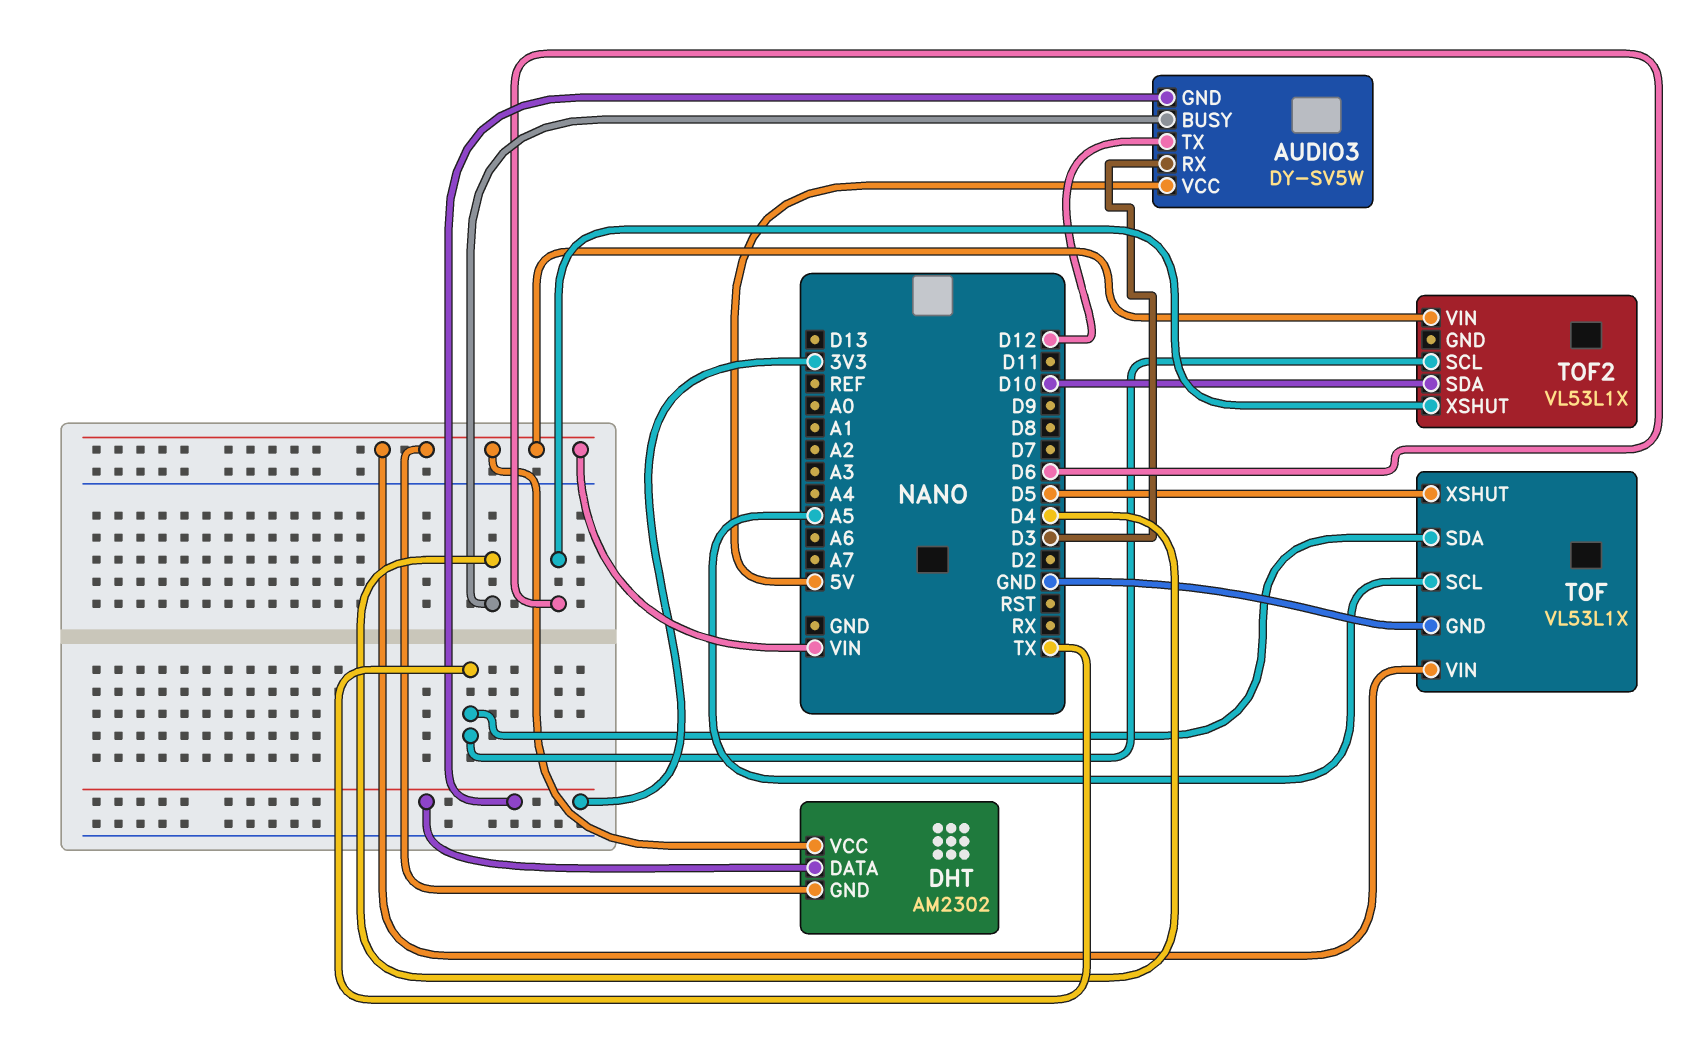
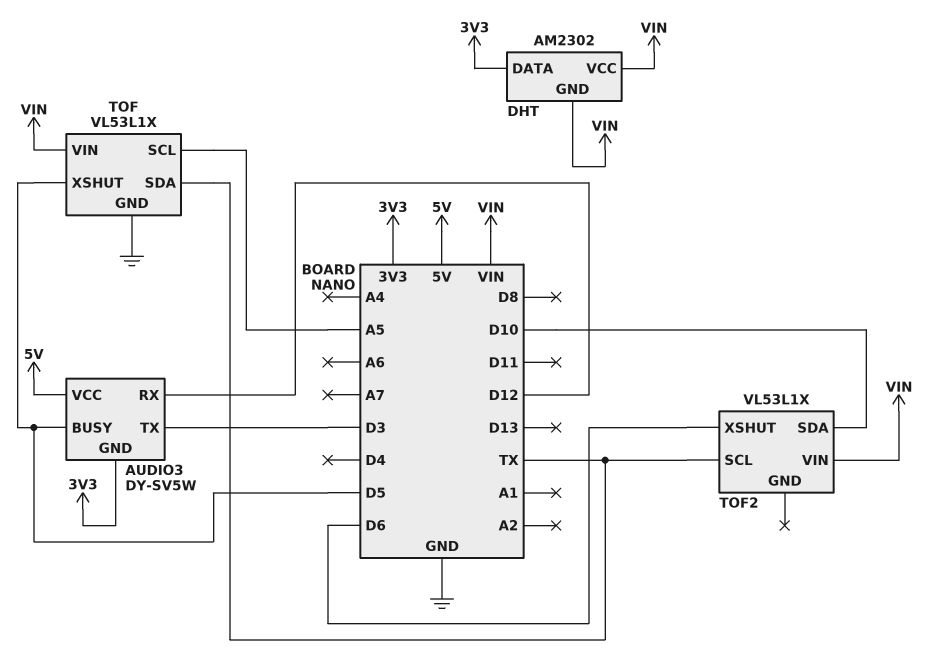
AUDIO3 pin BUSY: D4 -> D5
AUDIO3 pin RX: D3 -> D12
AUDIO3 pin TX: D12 -> D3

